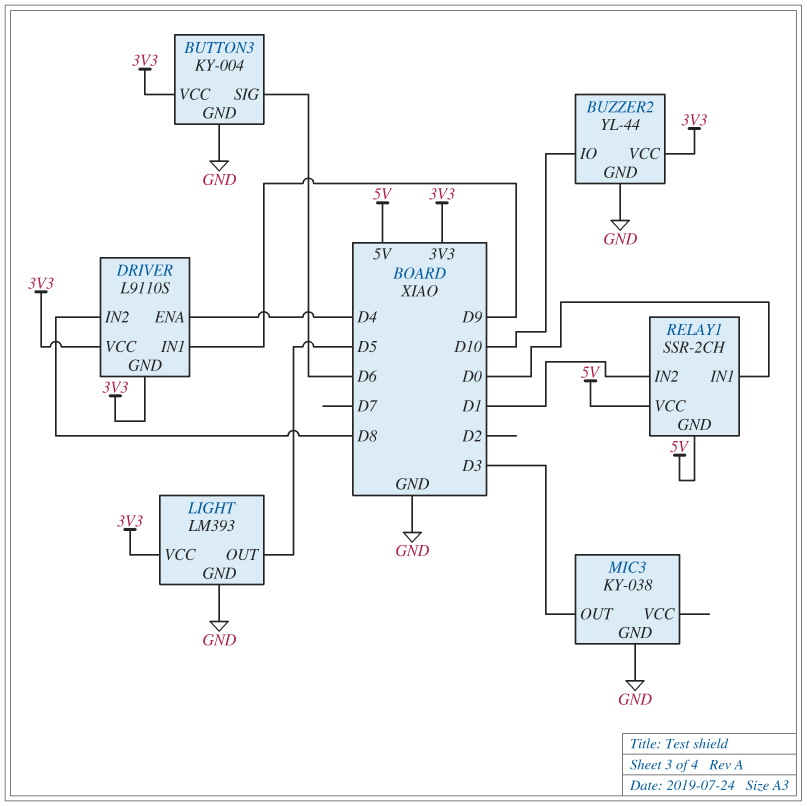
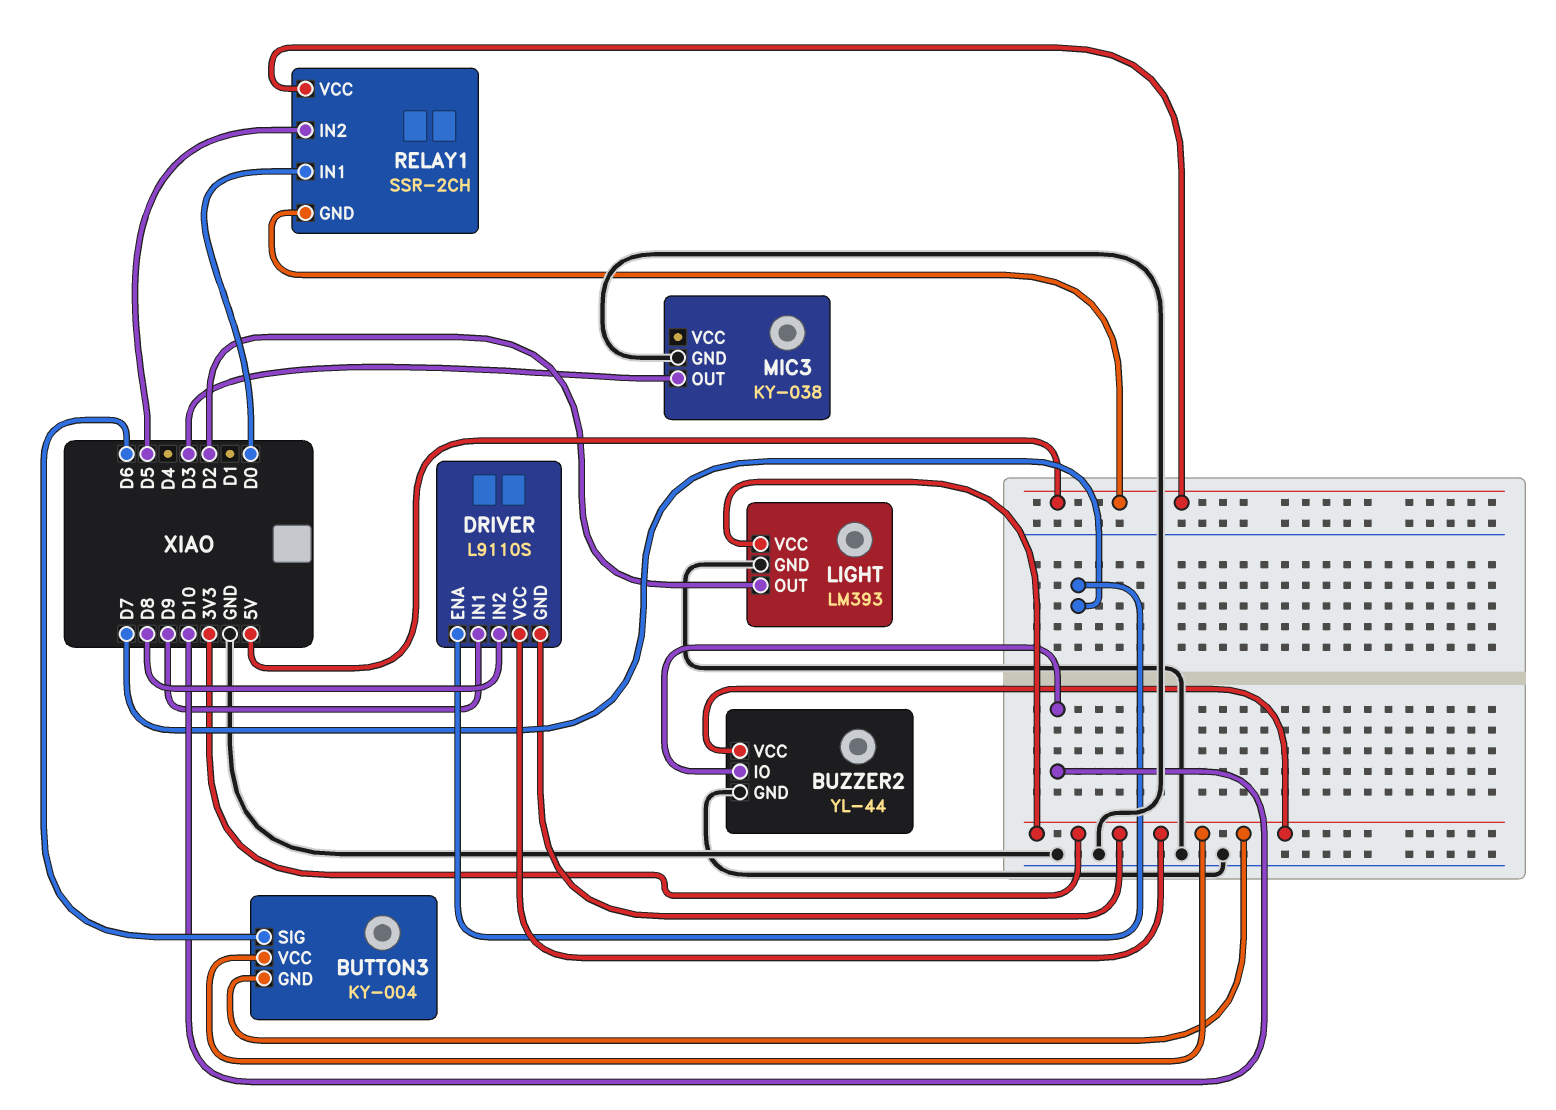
BUTTON3 pin GND: GND -> 3V3
DRIVER pin ENA: D4 -> D7
LIGHT pin OUT: D5 -> D2
RELAY1 pin IN2: D1 -> D5

